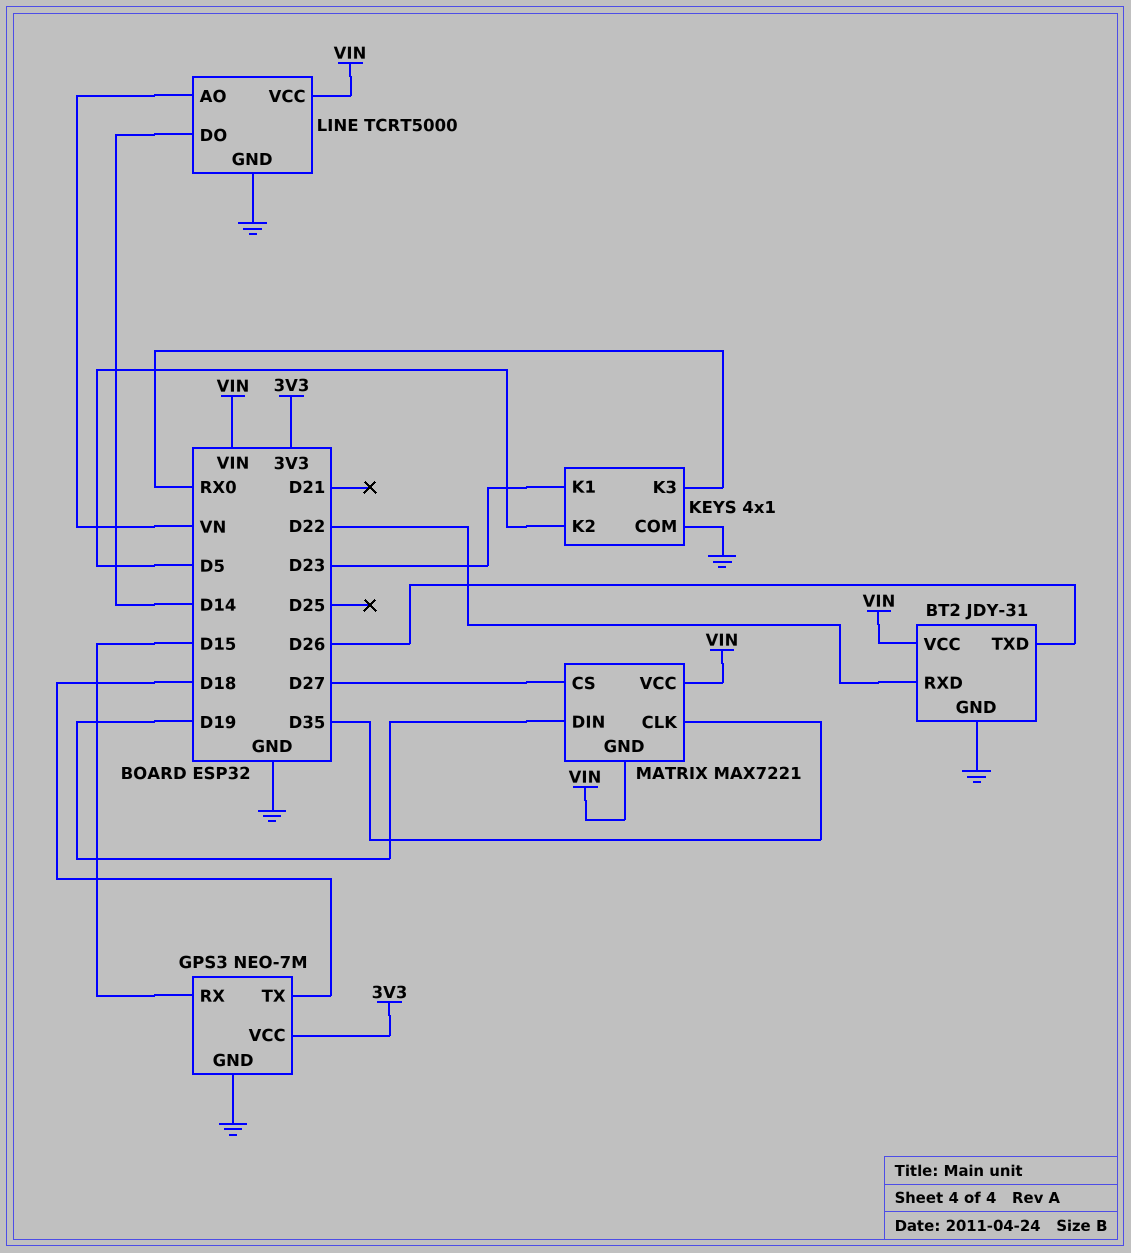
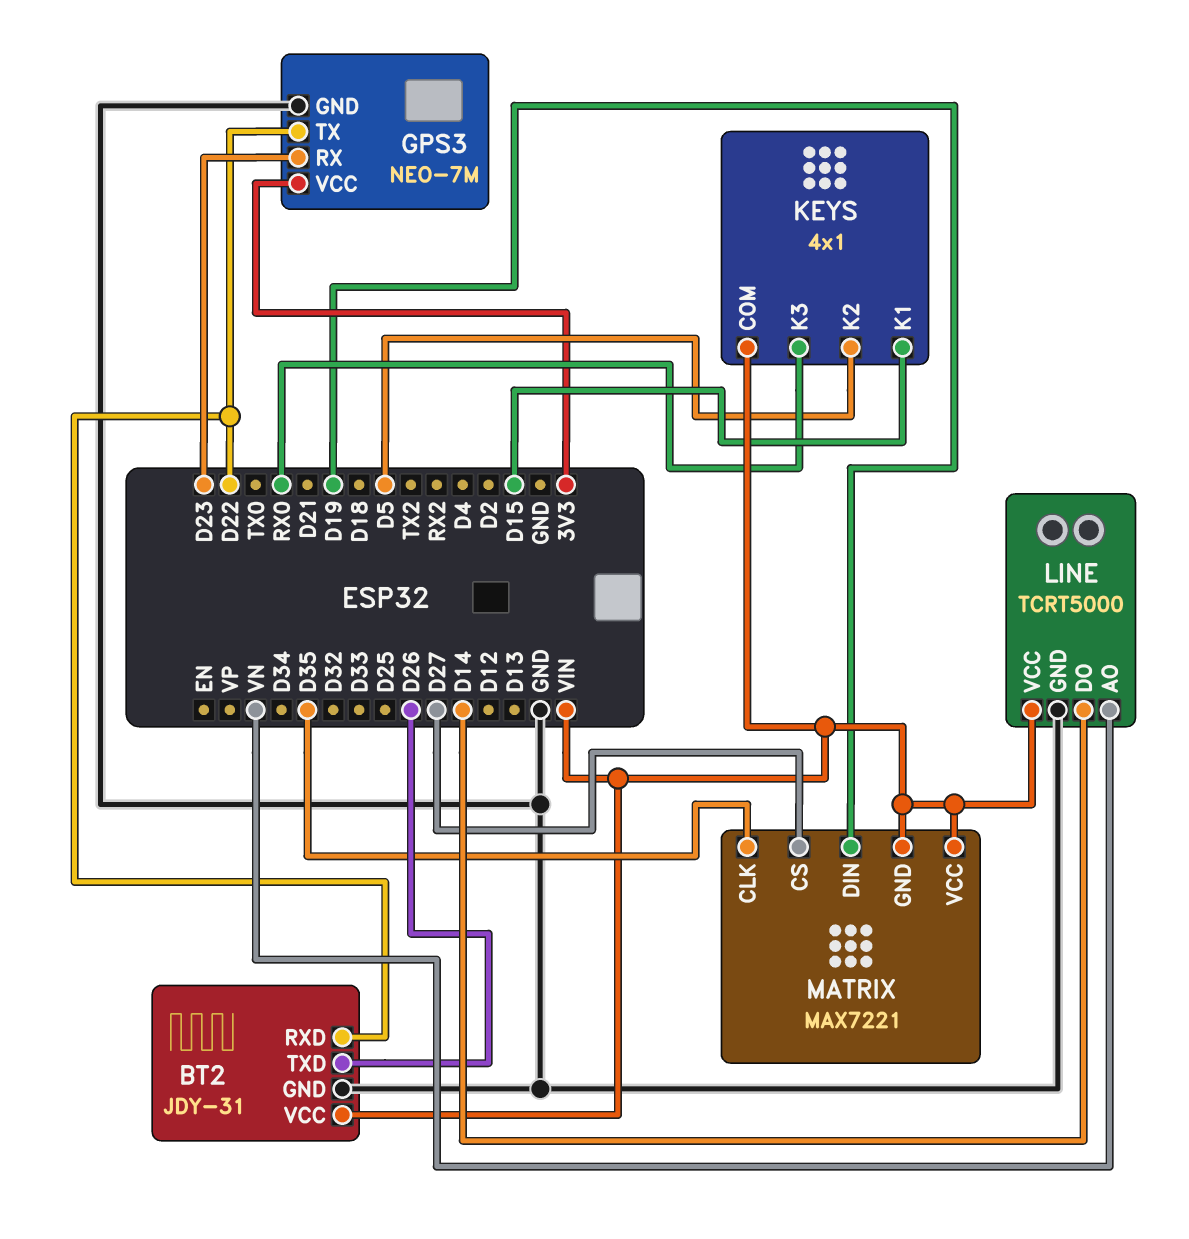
GPS3 pin RX: D15 -> D23
GPS3 pin TX: D18 -> D22
KEYS pin COM: GND -> VIN
KEYS pin K1: D23 -> D15

